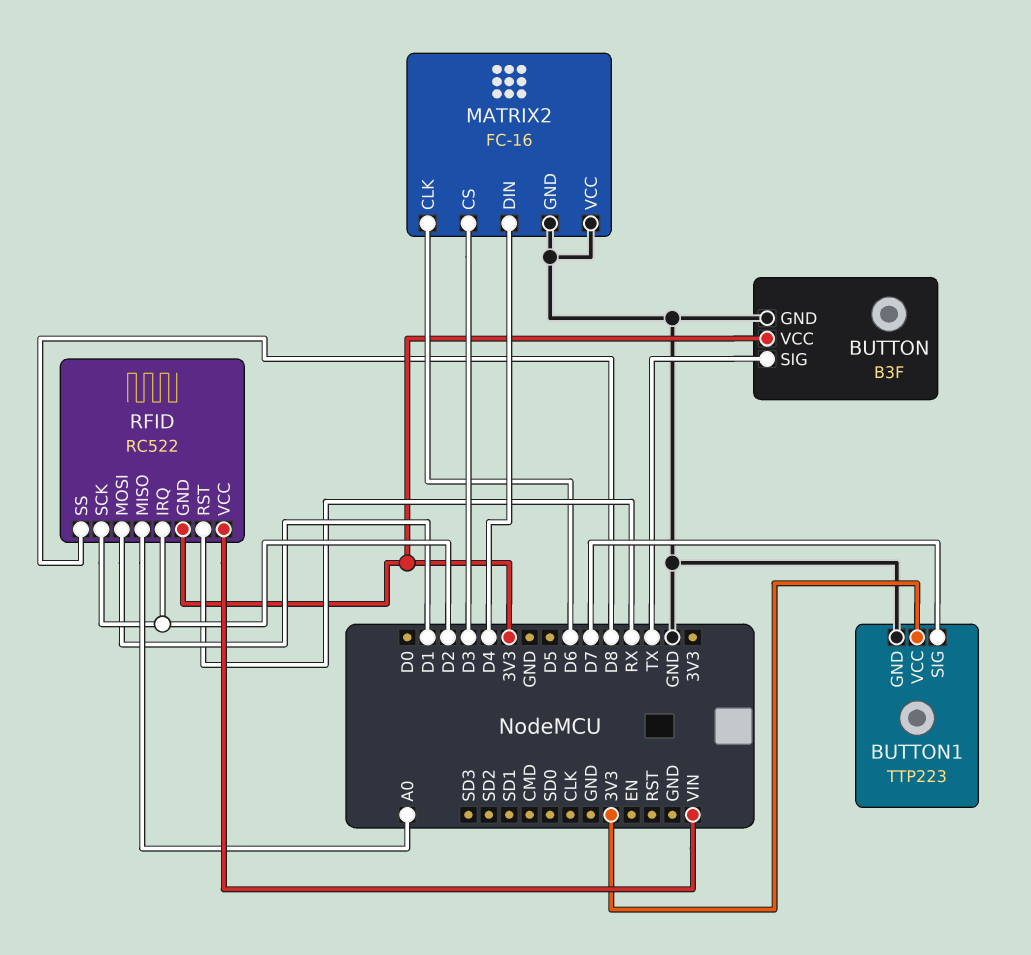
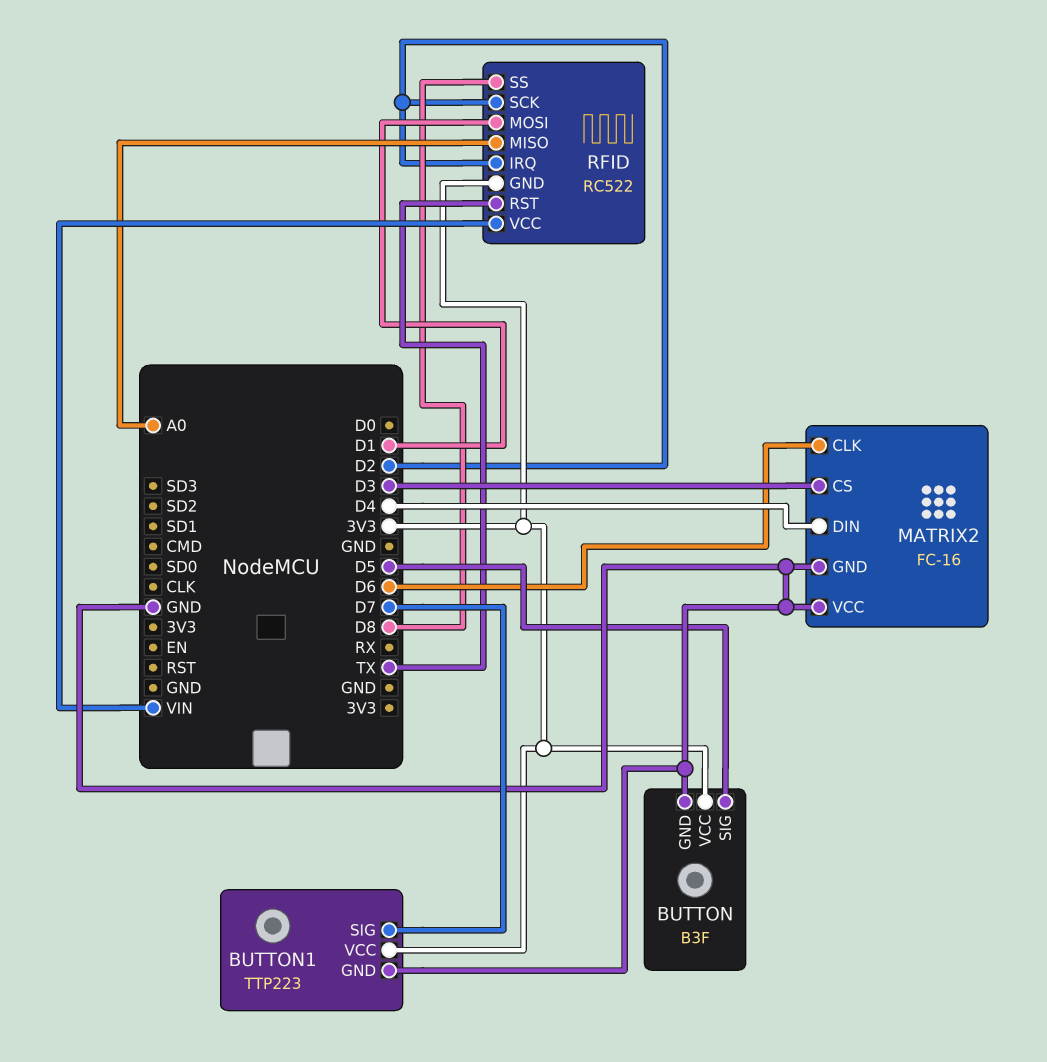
BUTTON pin SIG: TX -> D5
RFID pin RST: RX -> TX

